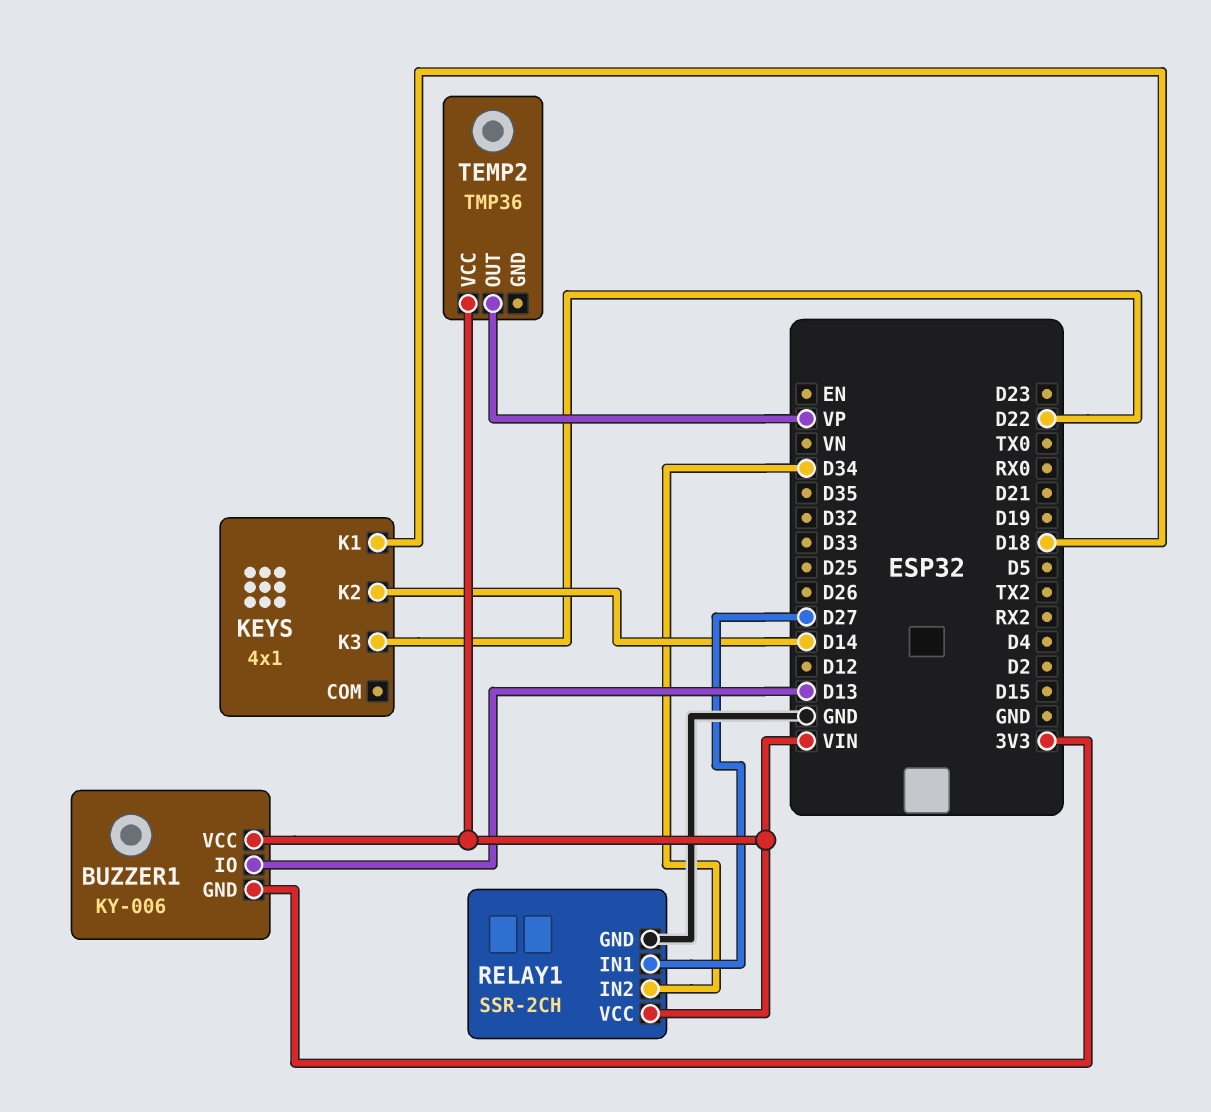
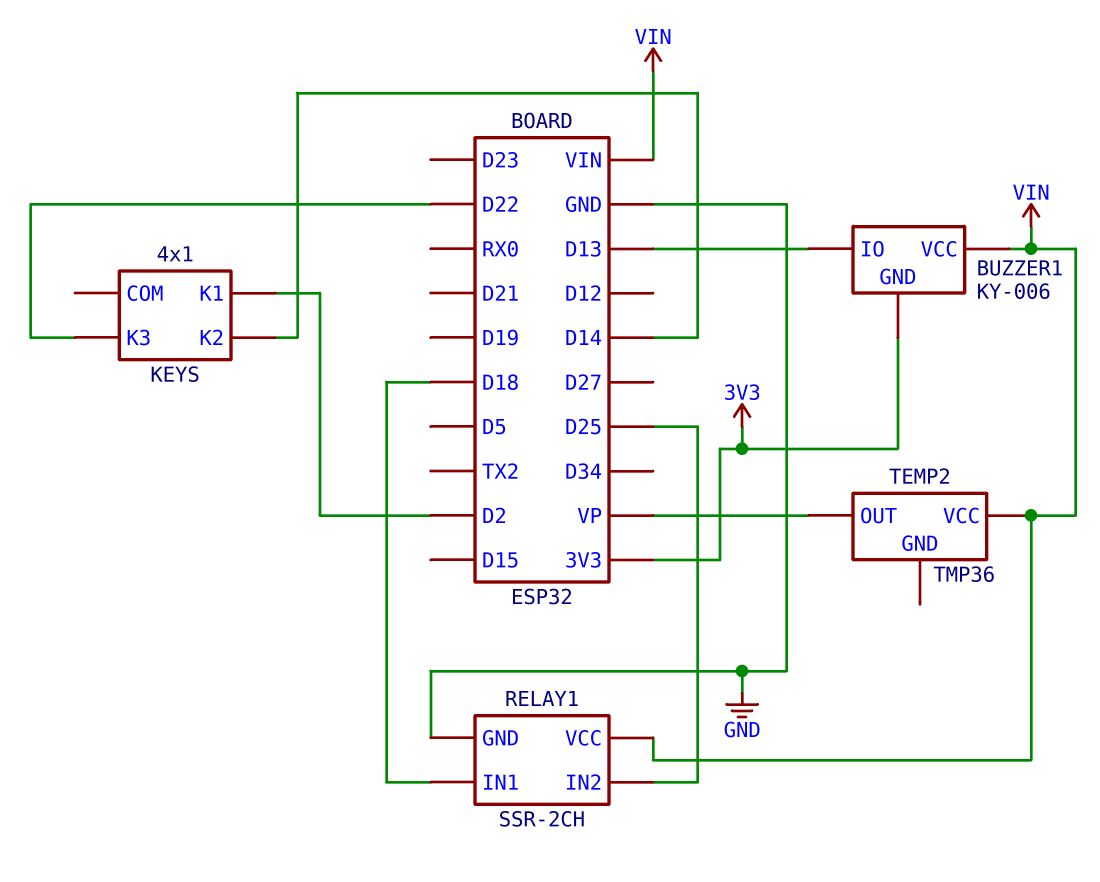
KEYS pin K1: D18 -> D2
RELAY1 pin IN1: D27 -> D18
RELAY1 pin IN2: D34 -> D25

